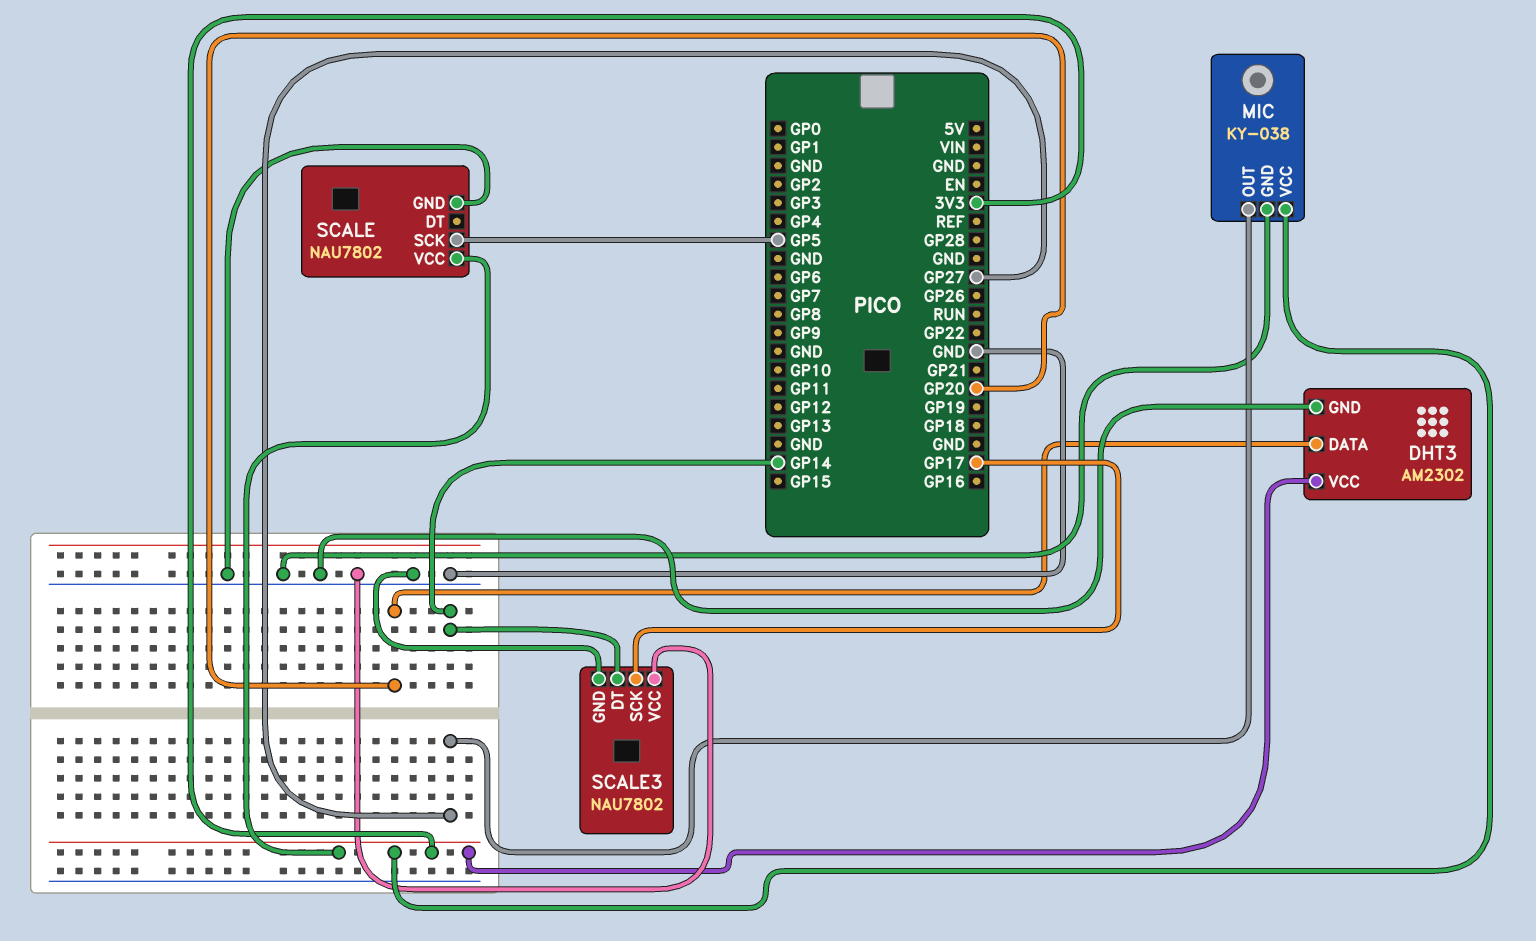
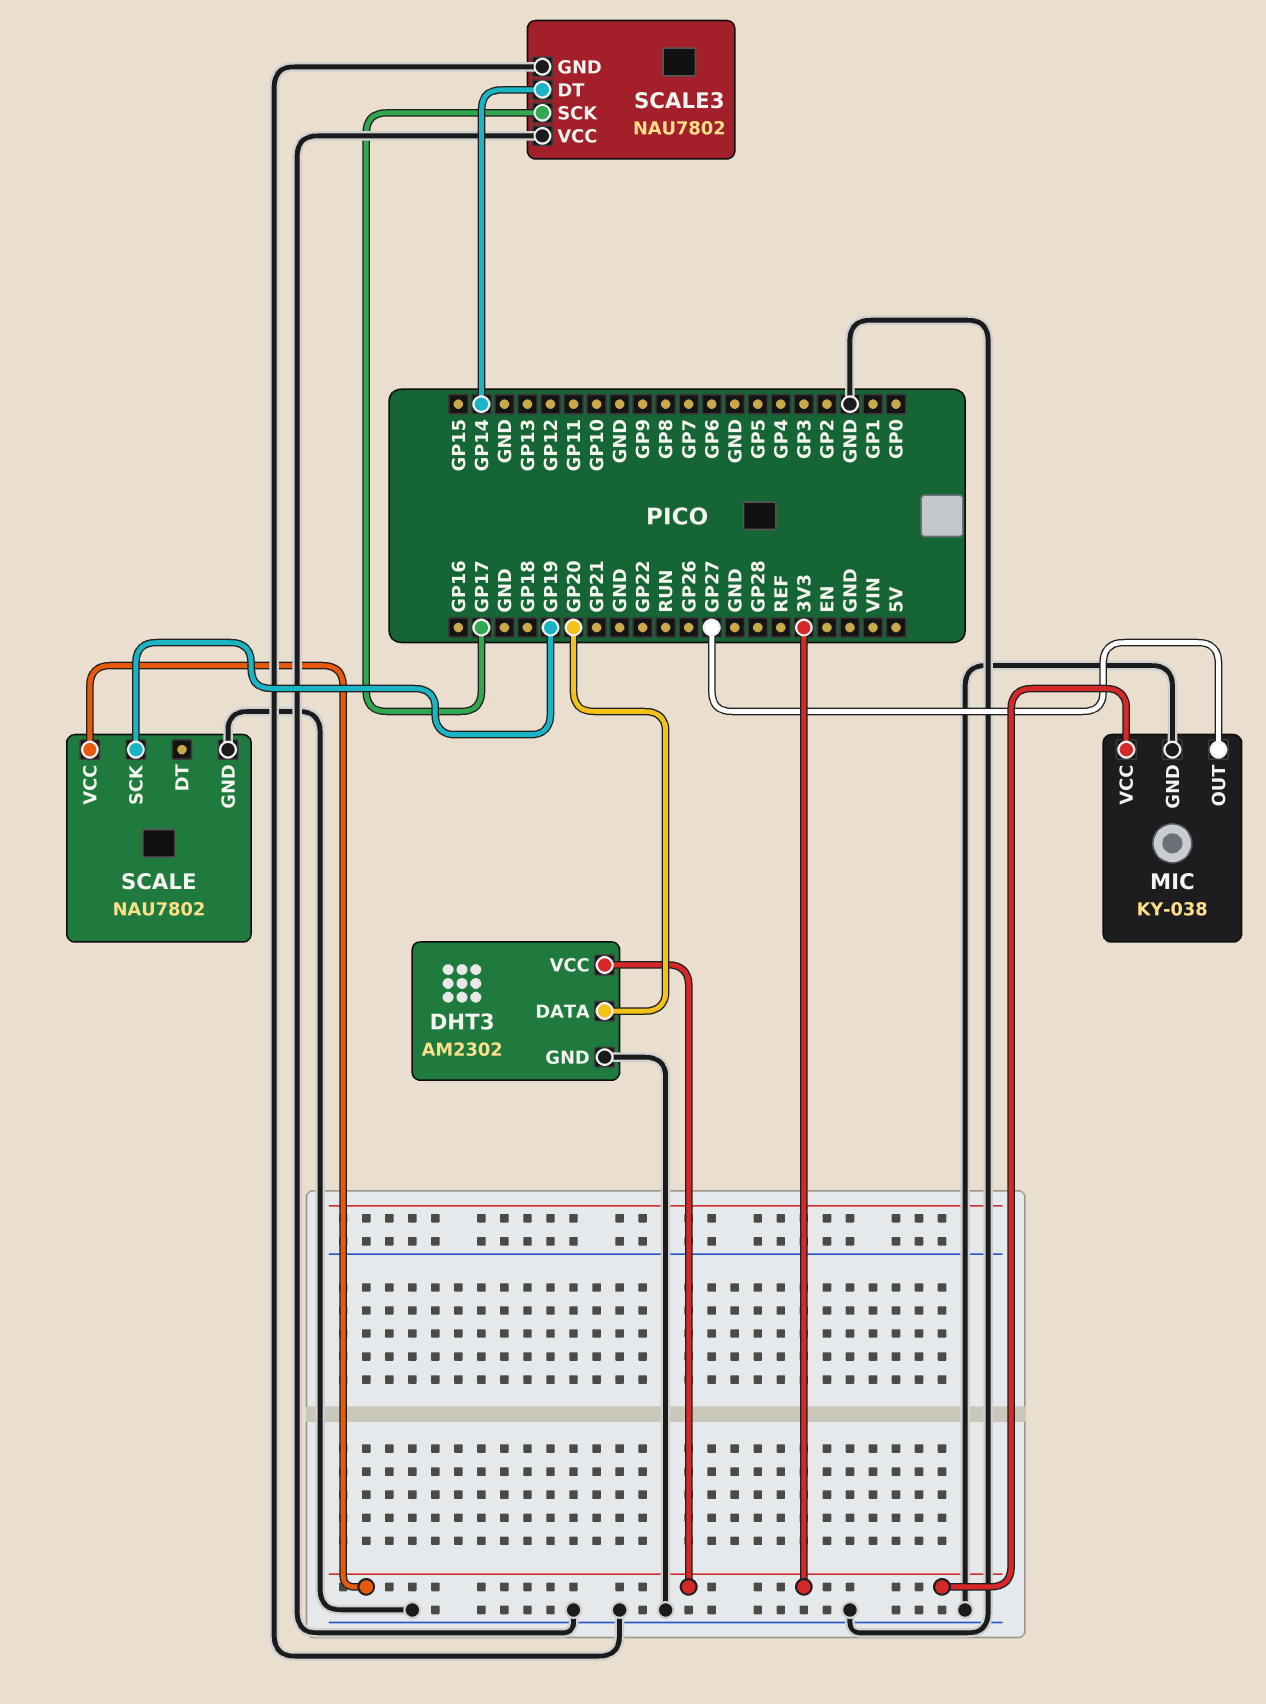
SCALE pin SCK: GP5 -> GP19

